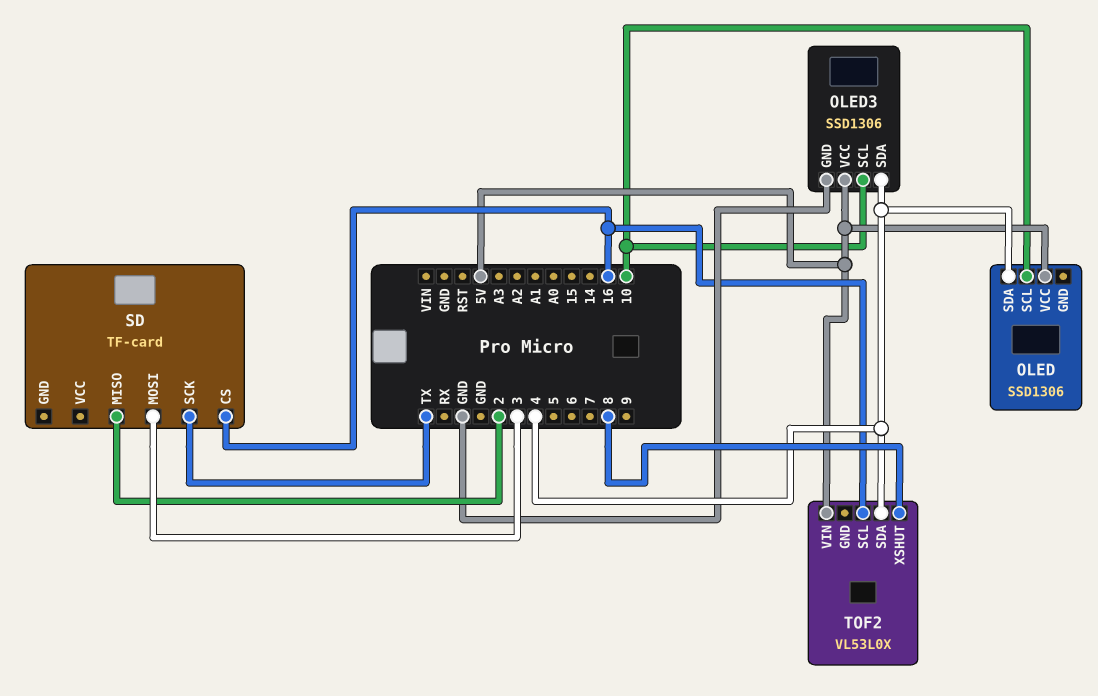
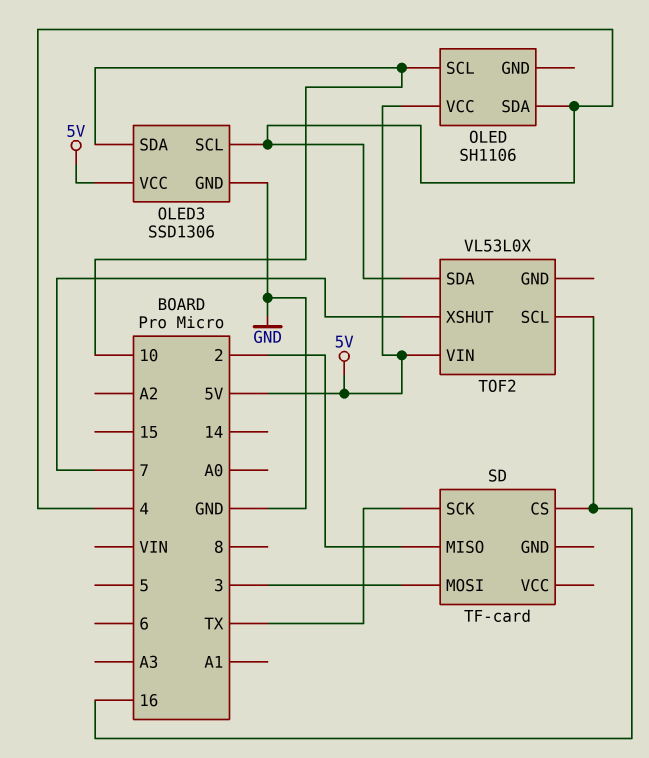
OLED: SSD1306 -> SH1106
OLED3 pin SCL: 10 -> 4
OLED3 pin SDA: 4 -> 10
TOF2 pin XSHUT: 8 -> 7

